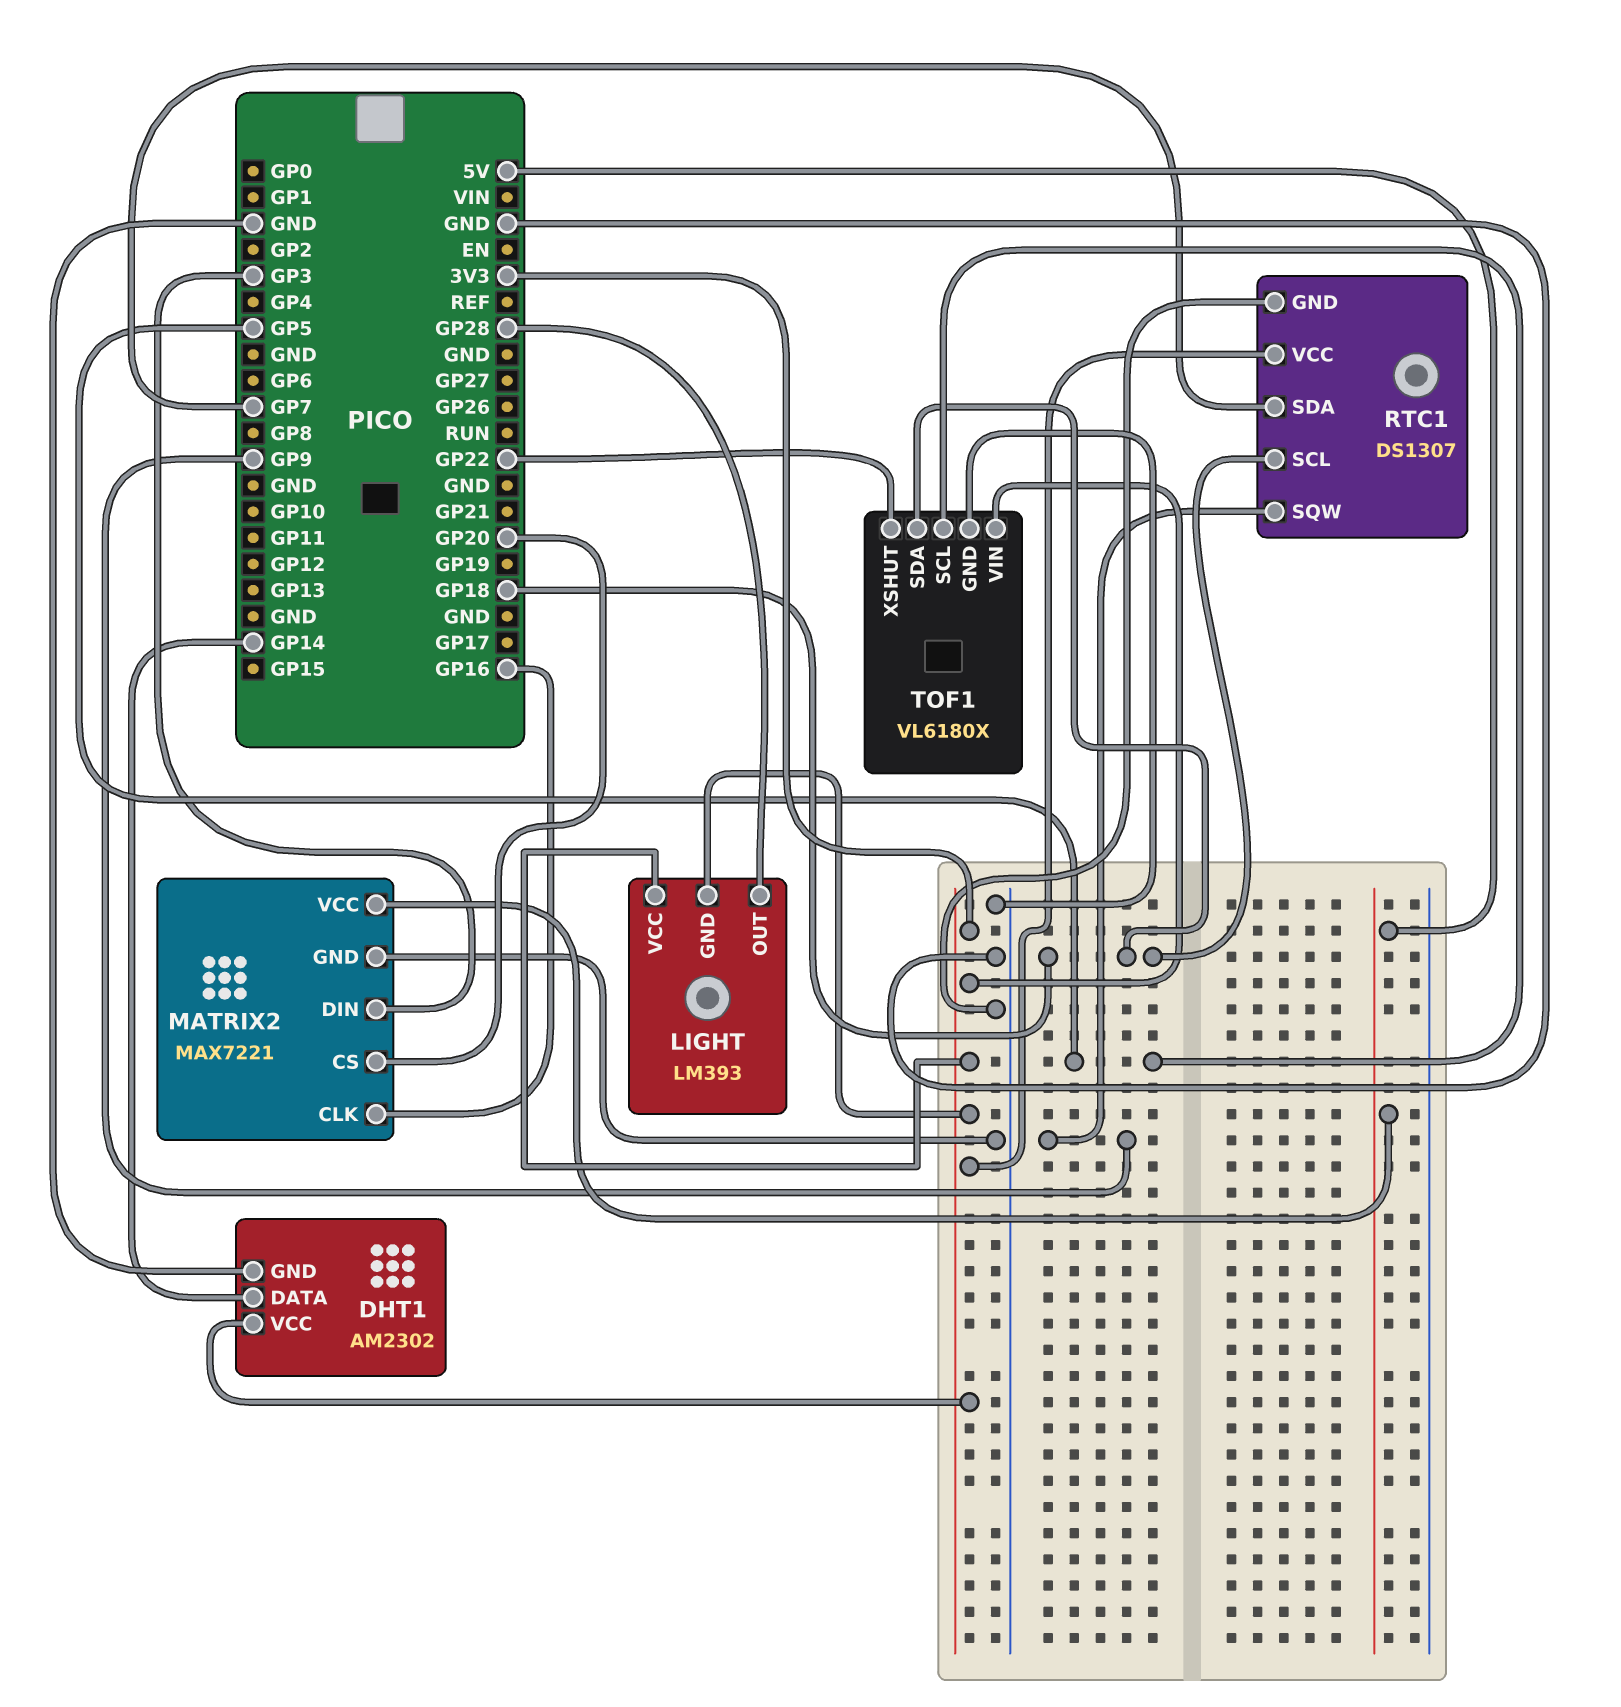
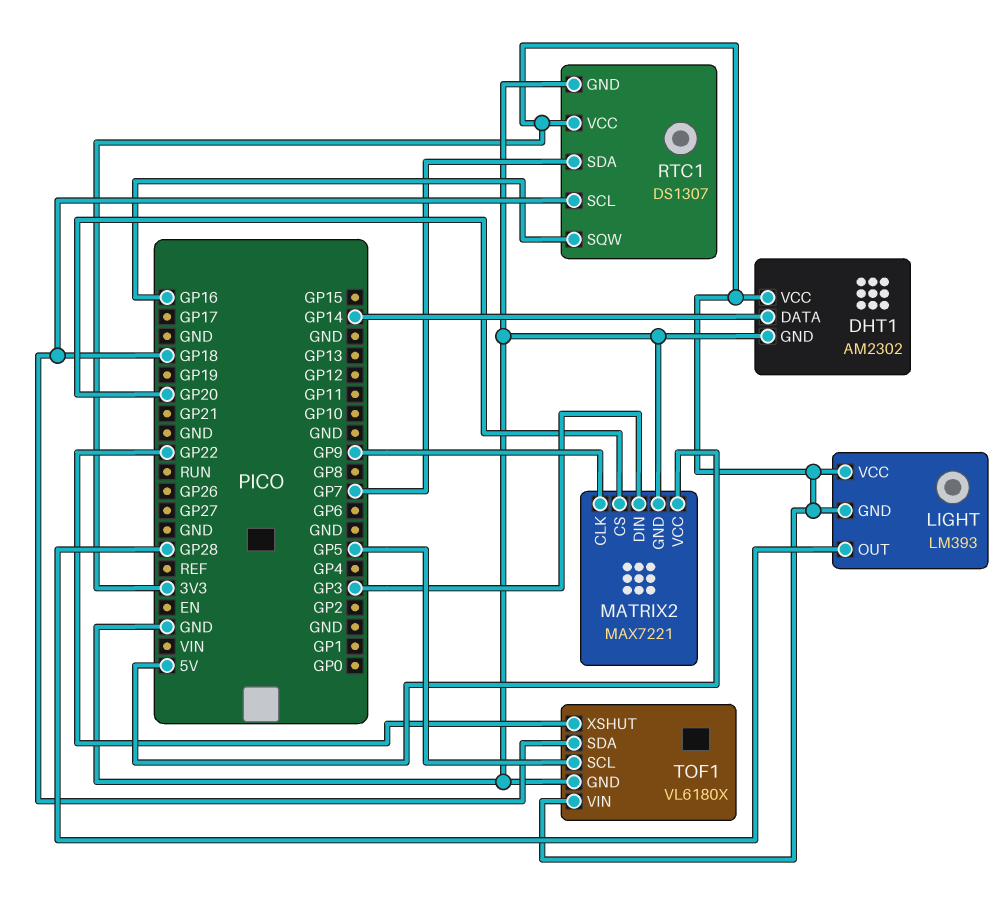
MATRIX2 pin CLK: GP16 -> GP9
RTC1 pin SQW: GP9 -> GP16

